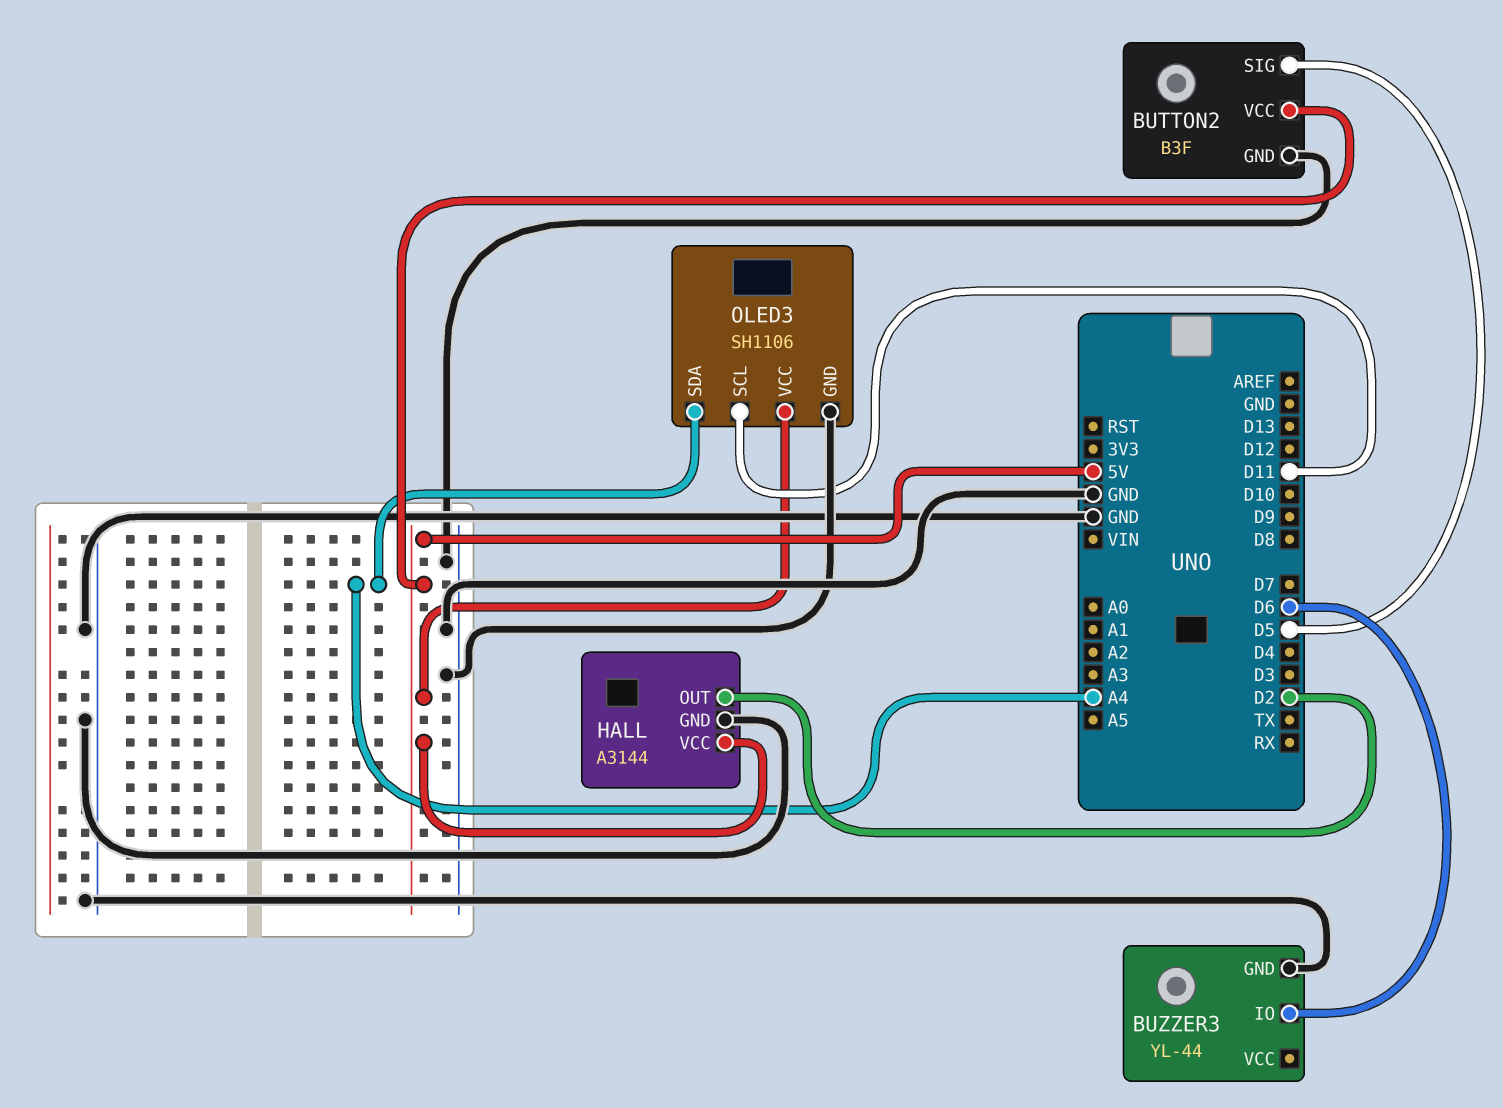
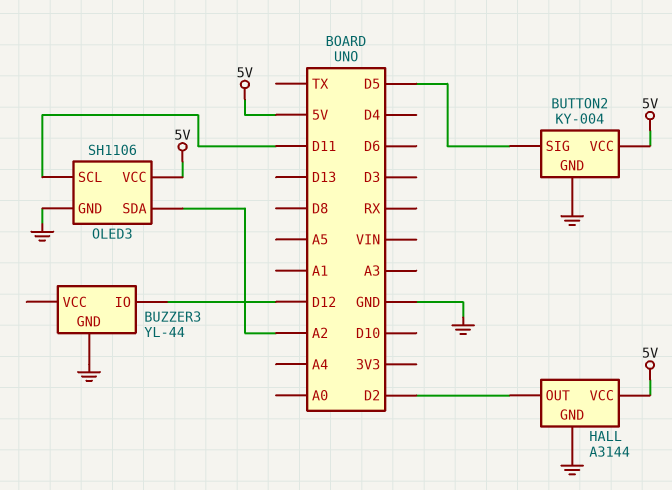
BUTTON2: B3F -> KY-004
BUZZER3 pin IO: D6 -> D12
OLED3 pin SDA: A4 -> A2

